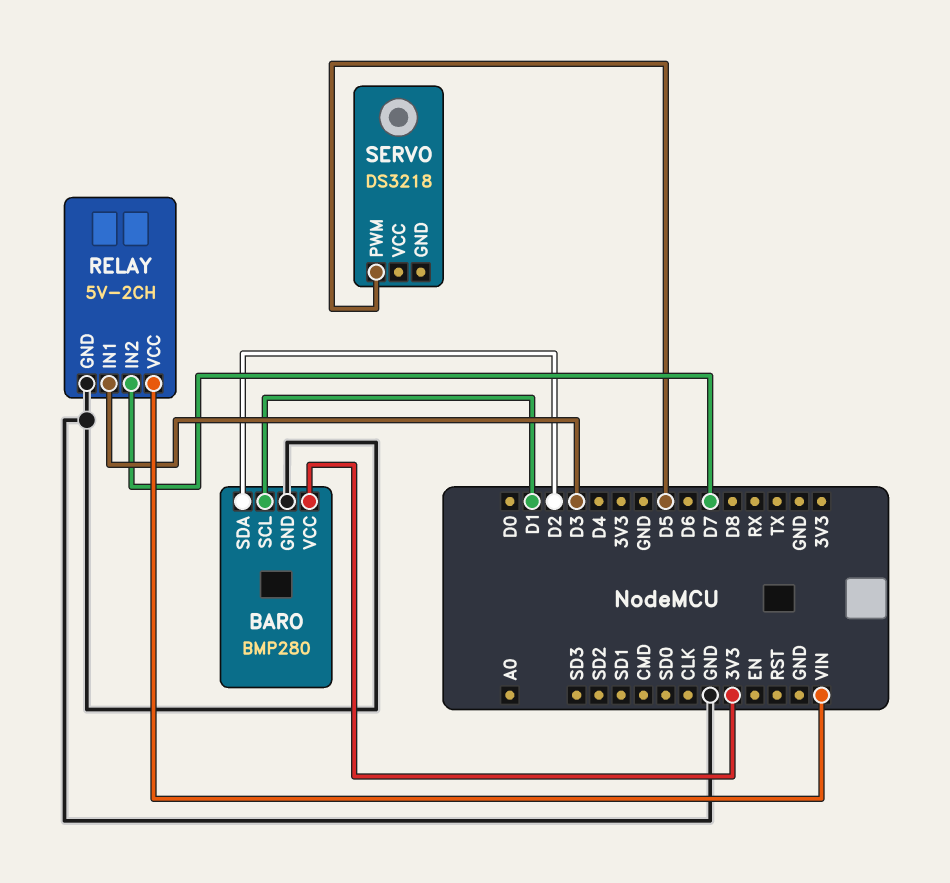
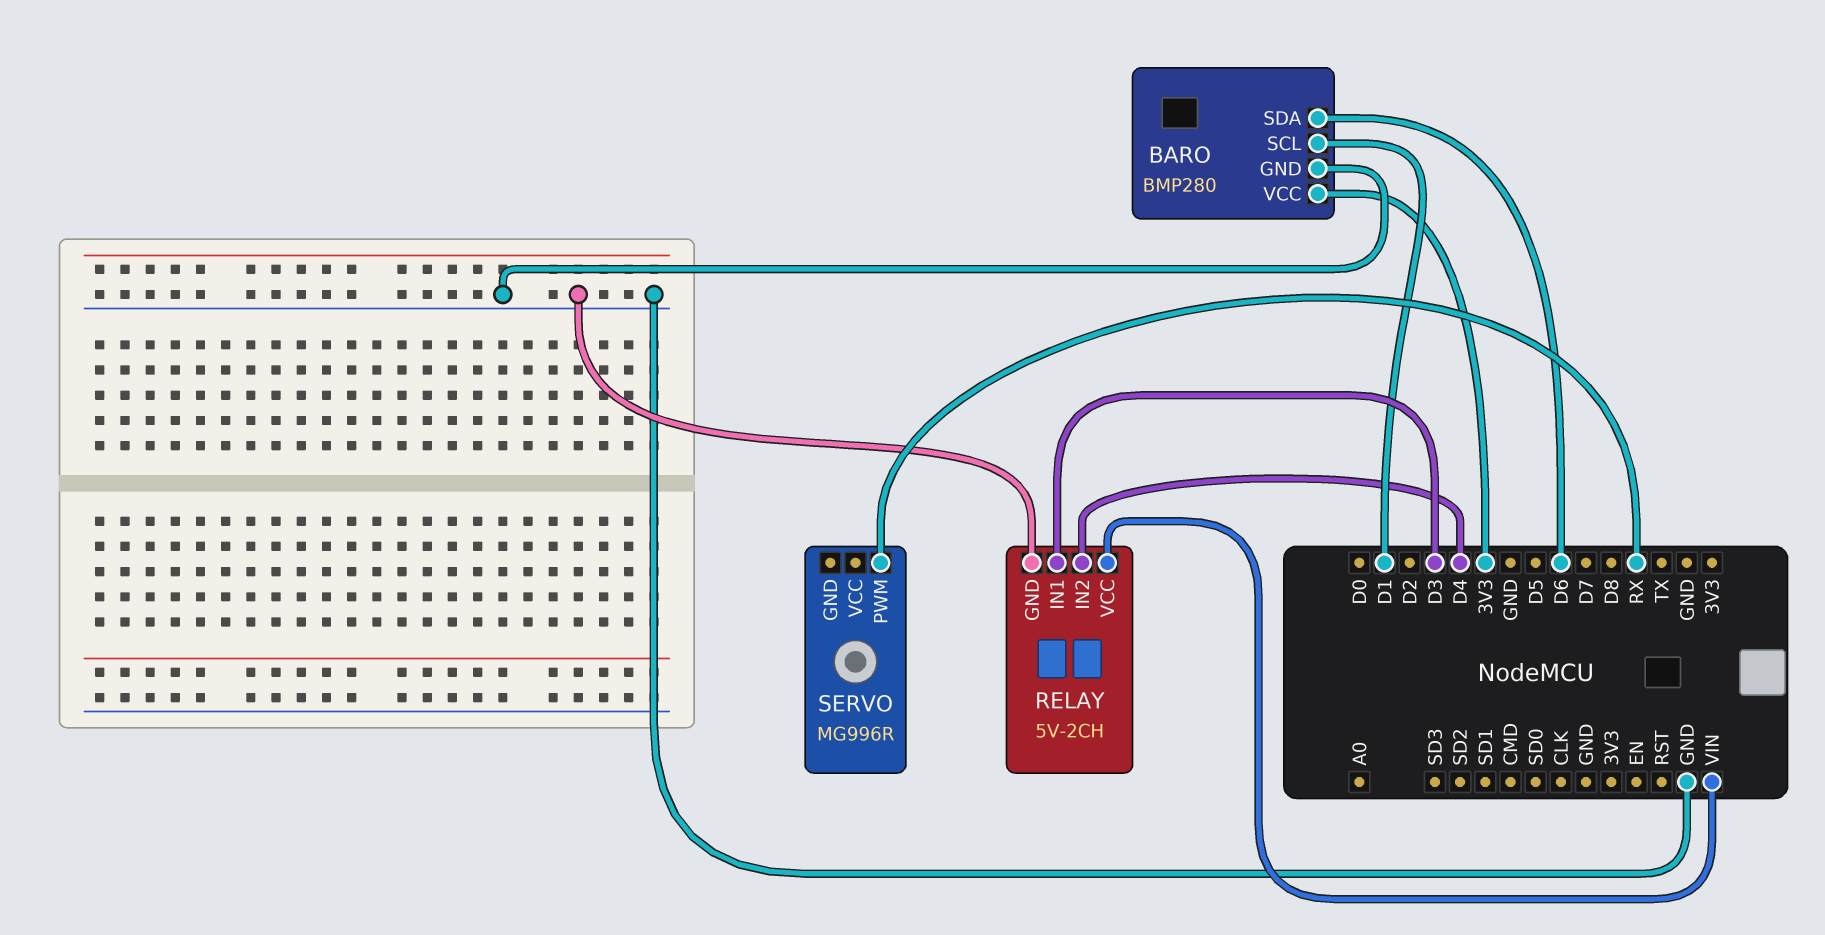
BARO pin SDA: D2 -> D6
RELAY pin IN2: D7 -> D4
SERVO: DS3218 -> MG996R
SERVO pin PWM: D5 -> RX

